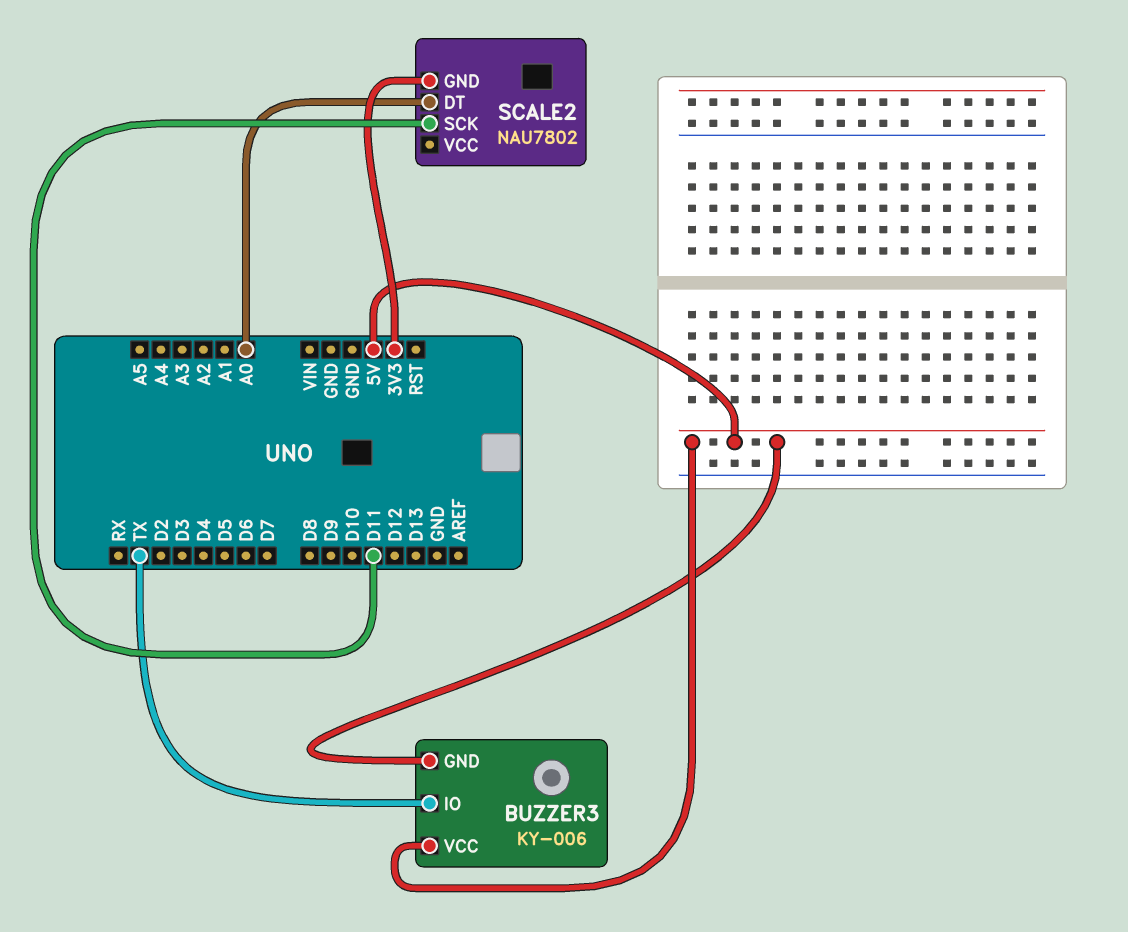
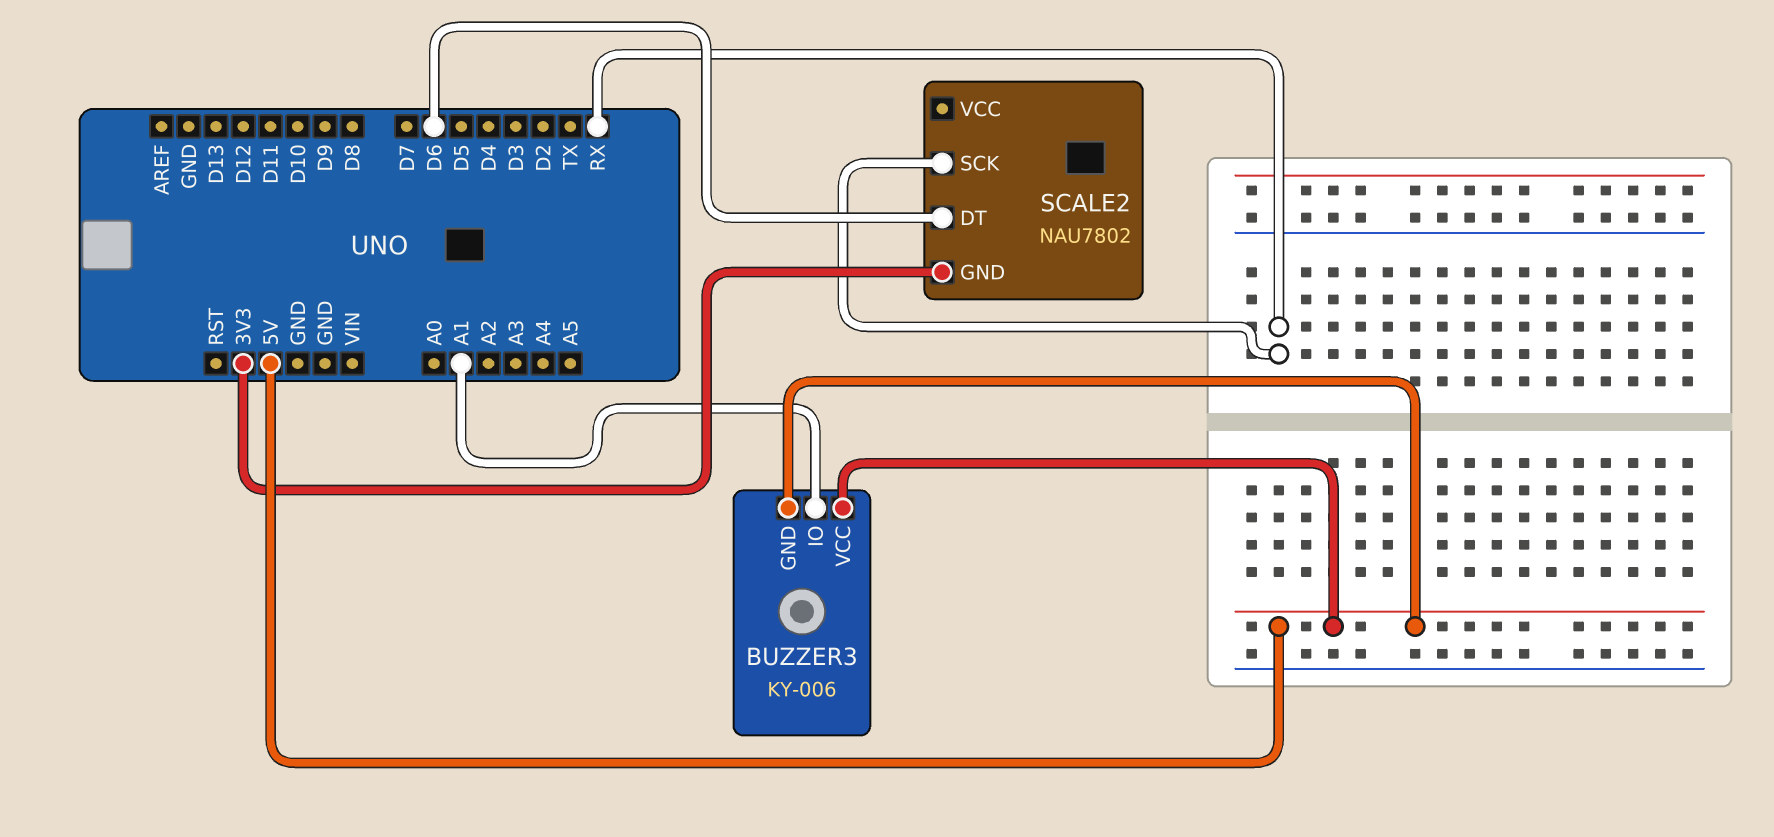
BUZZER3 pin IO: TX -> A1
SCALE2 pin DT: A0 -> D6
SCALE2 pin SCK: D11 -> RX

